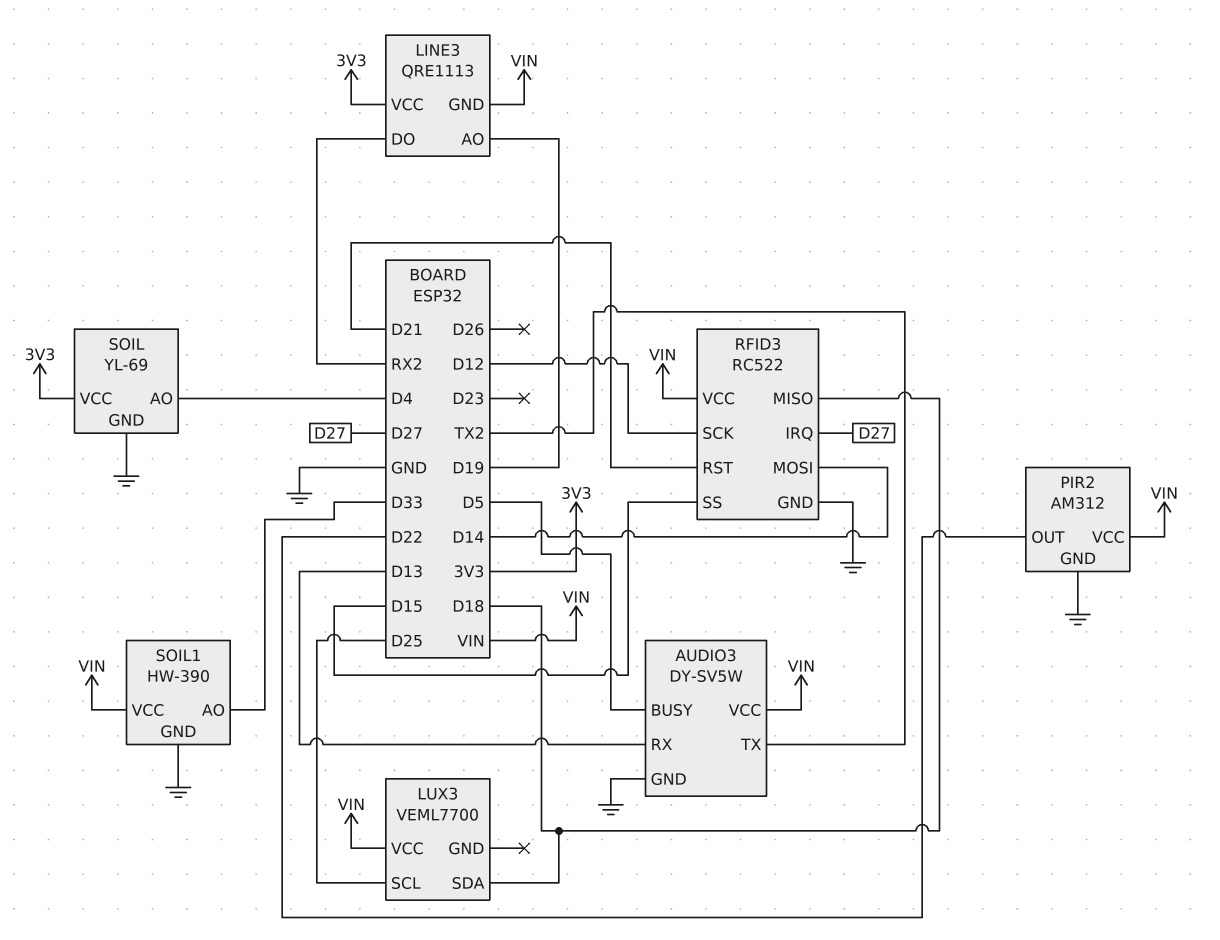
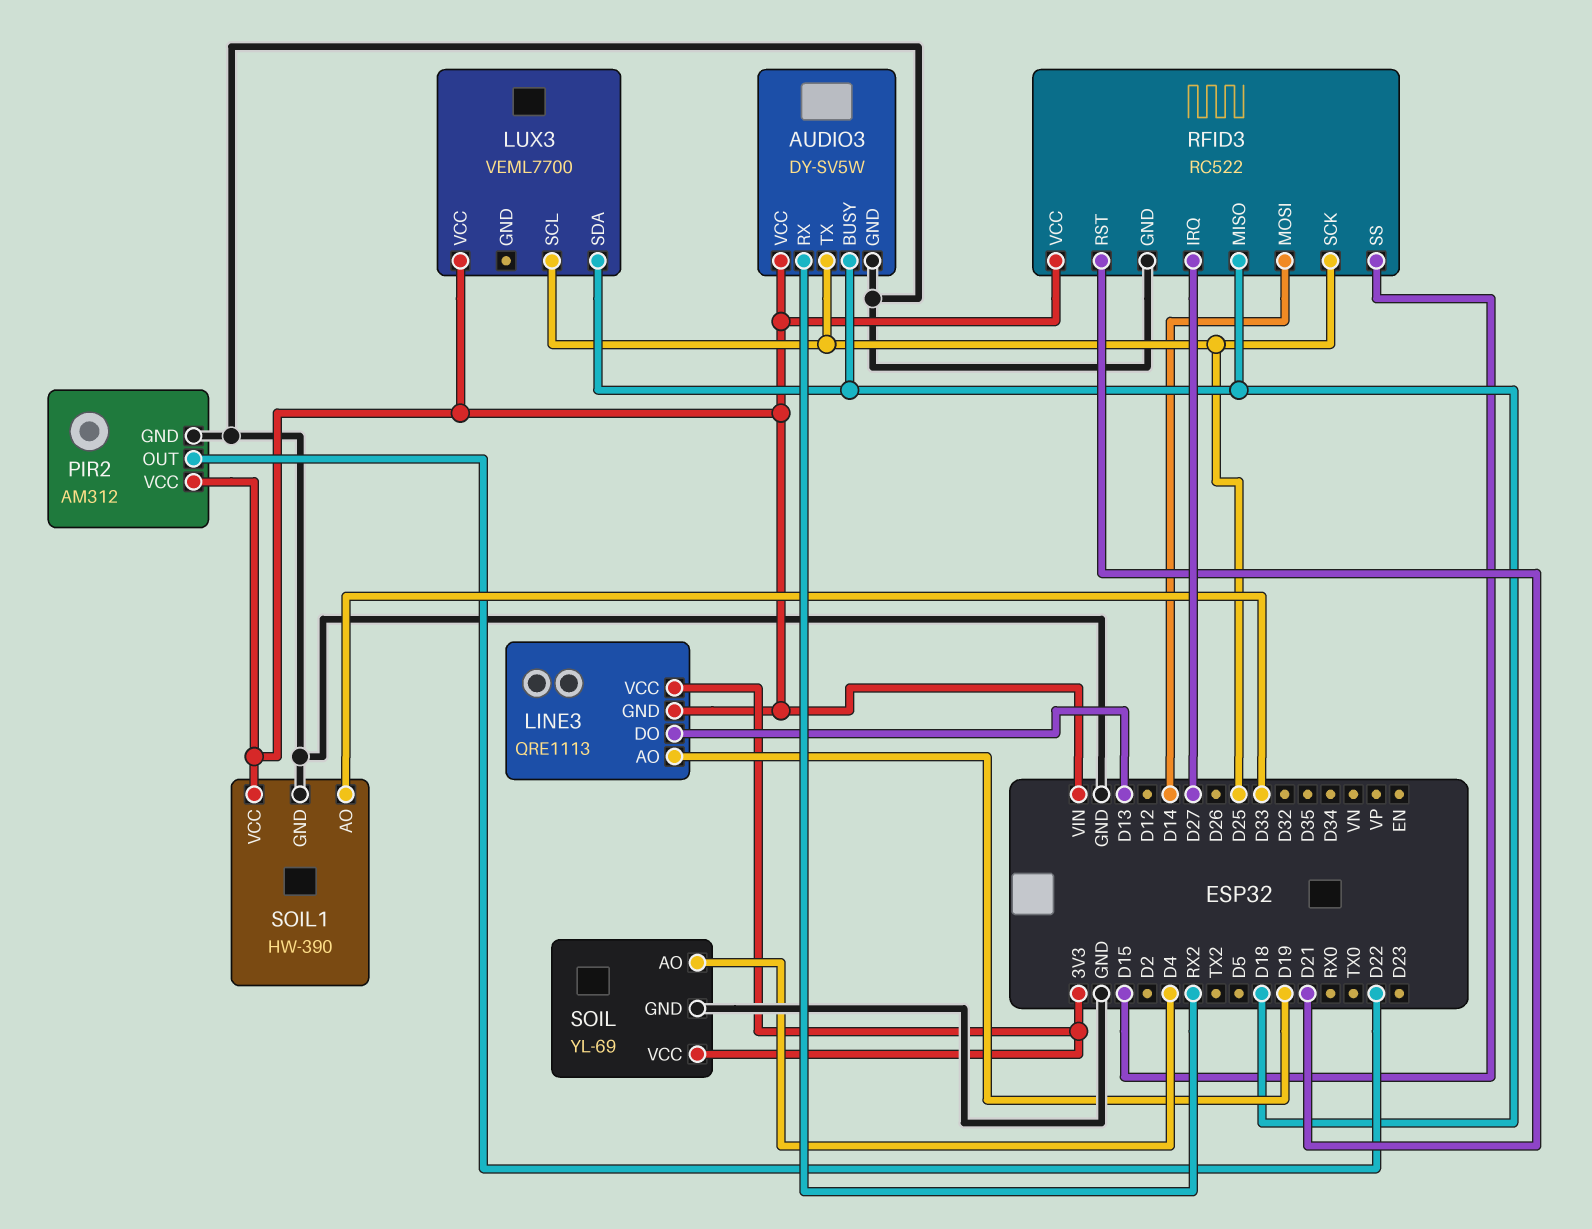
AUDIO3 pin BUSY: D5 -> D18
AUDIO3 pin RX: D13 -> RX2
AUDIO3 pin TX: TX2 -> D25
LINE3 pin DO: RX2 -> D13
RFID3 pin SCK: D12 -> D25

